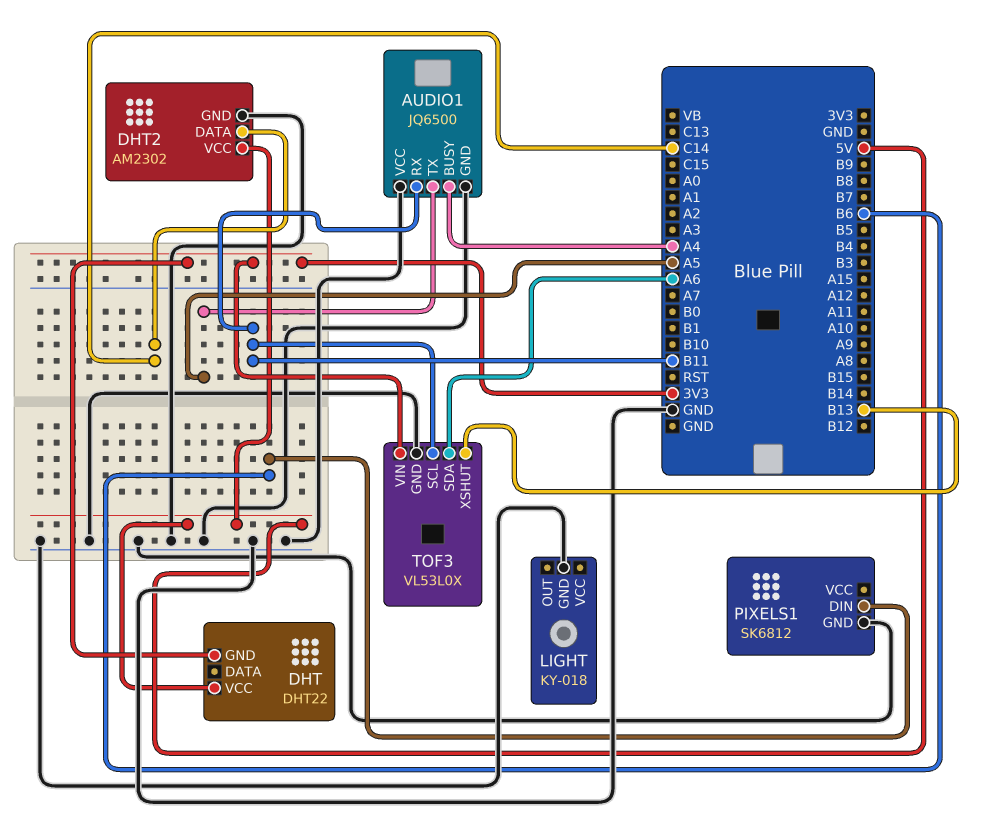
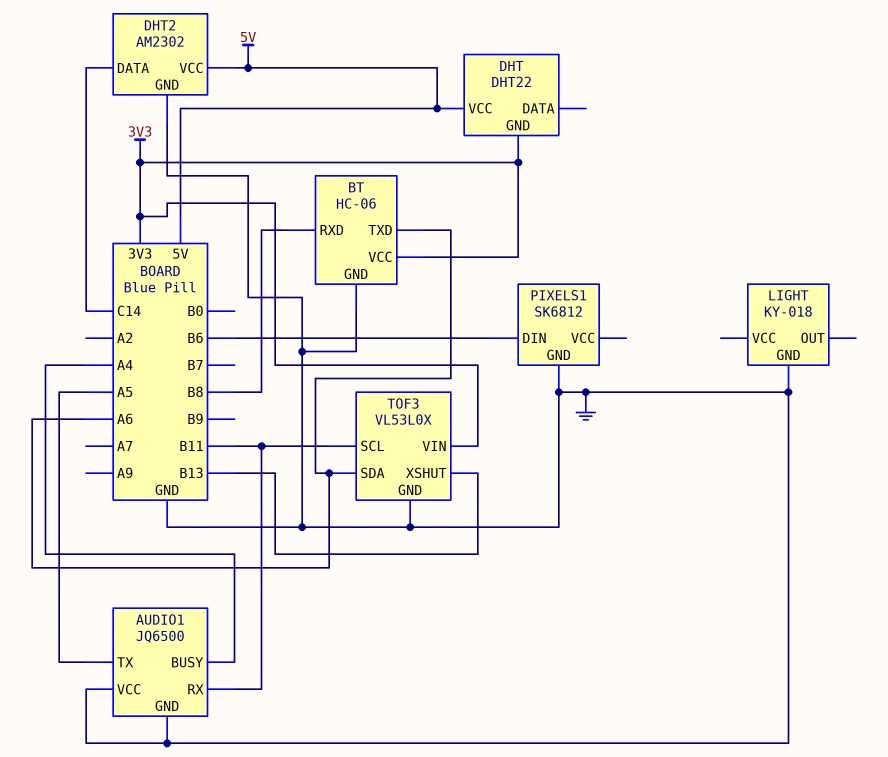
BT: none -> HC-06
BT pin GND: none -> GND
BT pin RXD: none -> B8
BT pin TXD: none -> A6
BT pin VCC: none -> 3V3

